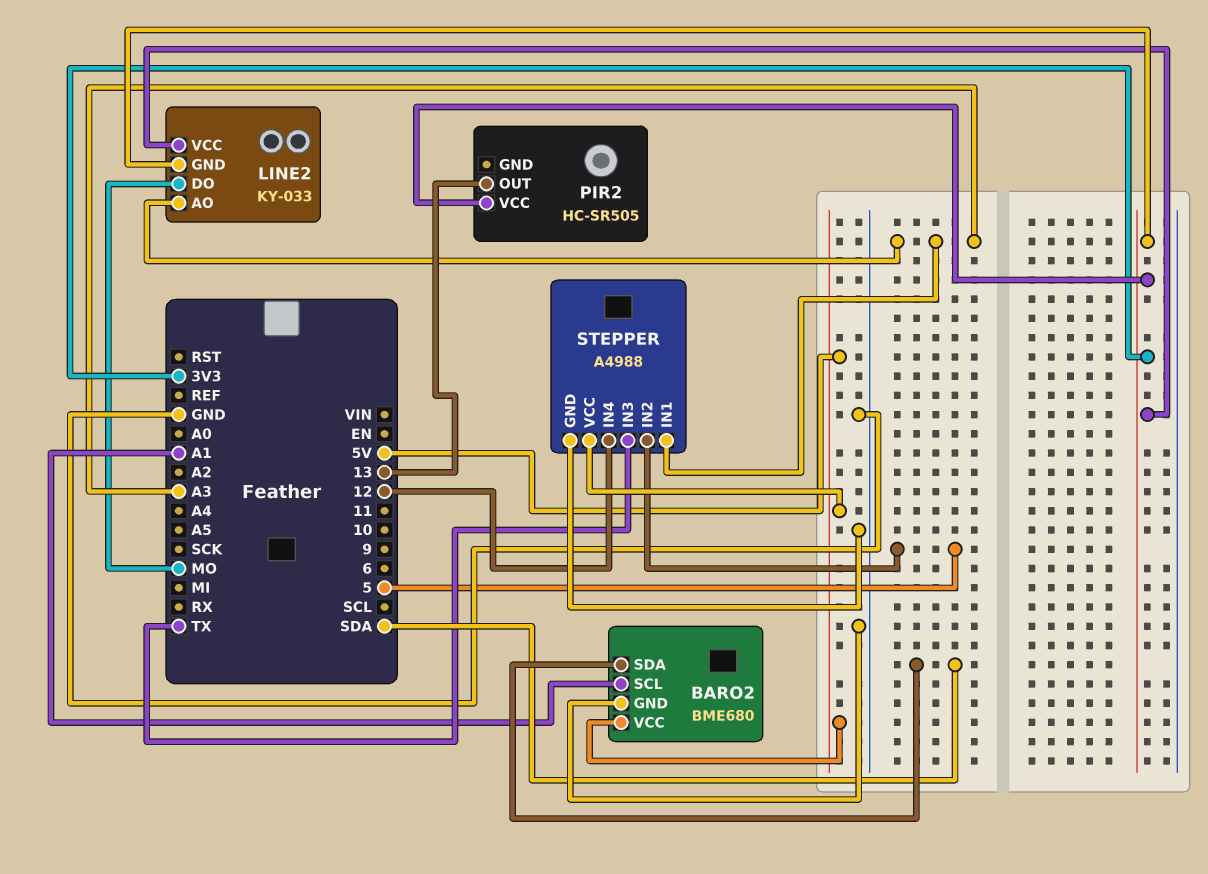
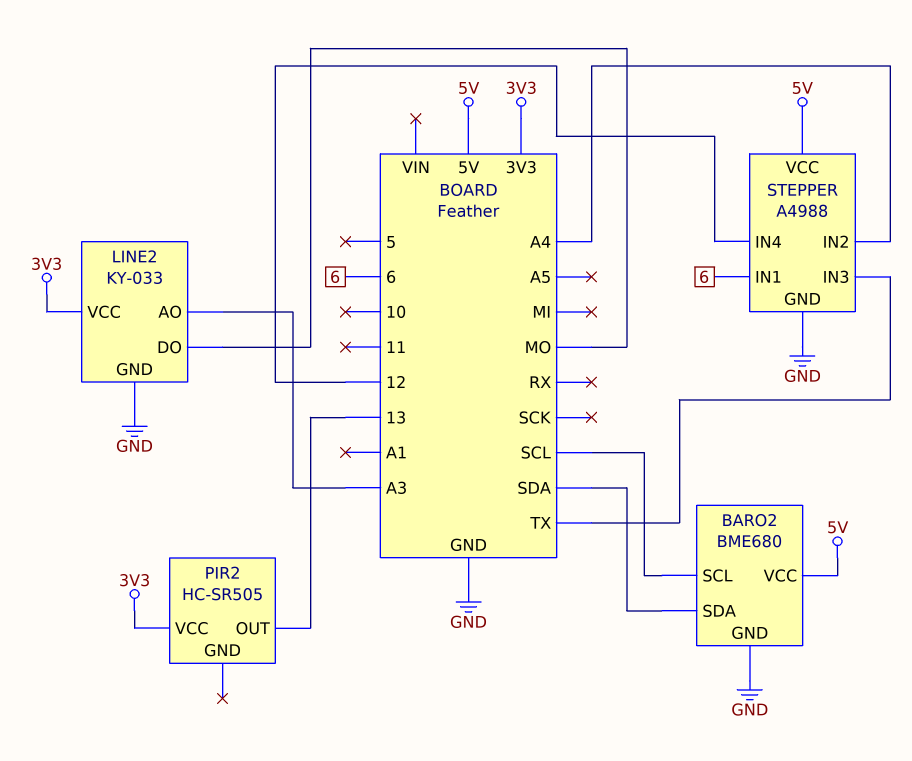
BARO2 pin SCL: A1 -> SCL
LINE2 pin GND: 3V3 -> GND
STEPPER pin IN1: A3 -> 6
STEPPER pin IN2: 5 -> A4

